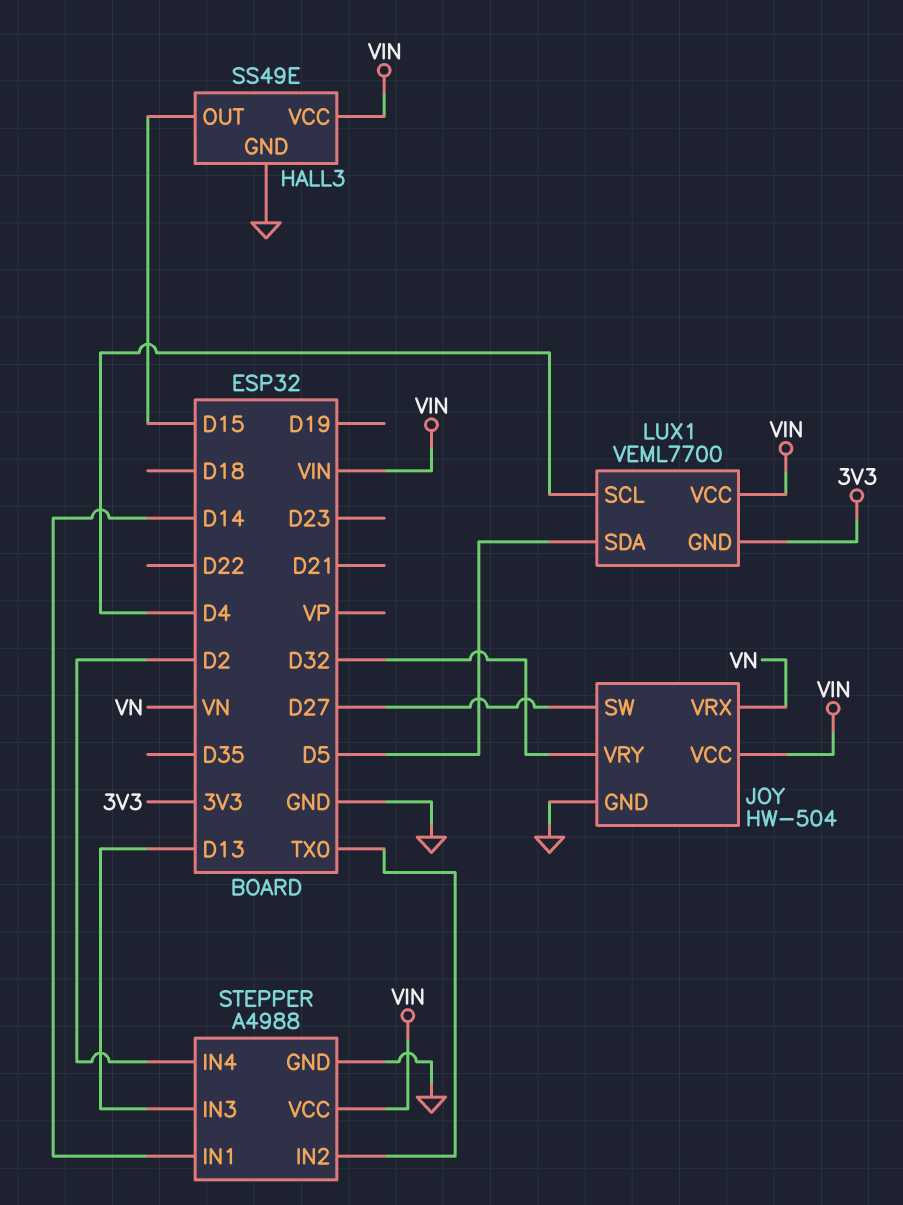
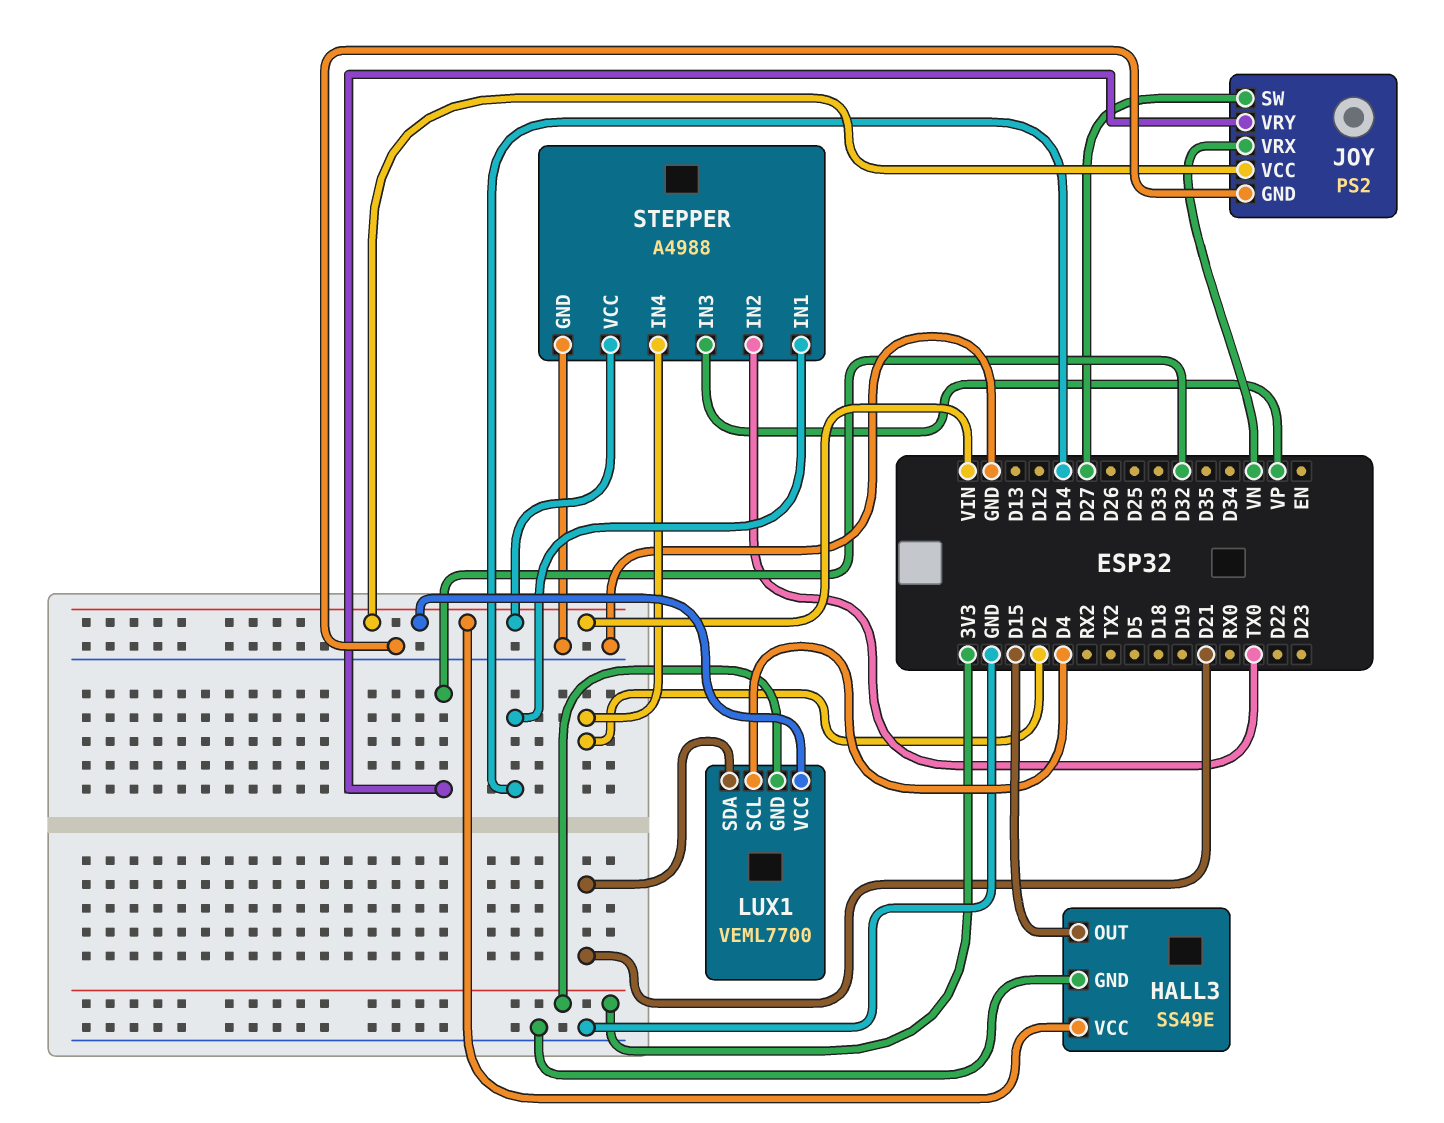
JOY: HW-504 -> PS2
LUX1 pin SDA: D5 -> D21
STEPPER pin IN3: D13 -> VP

